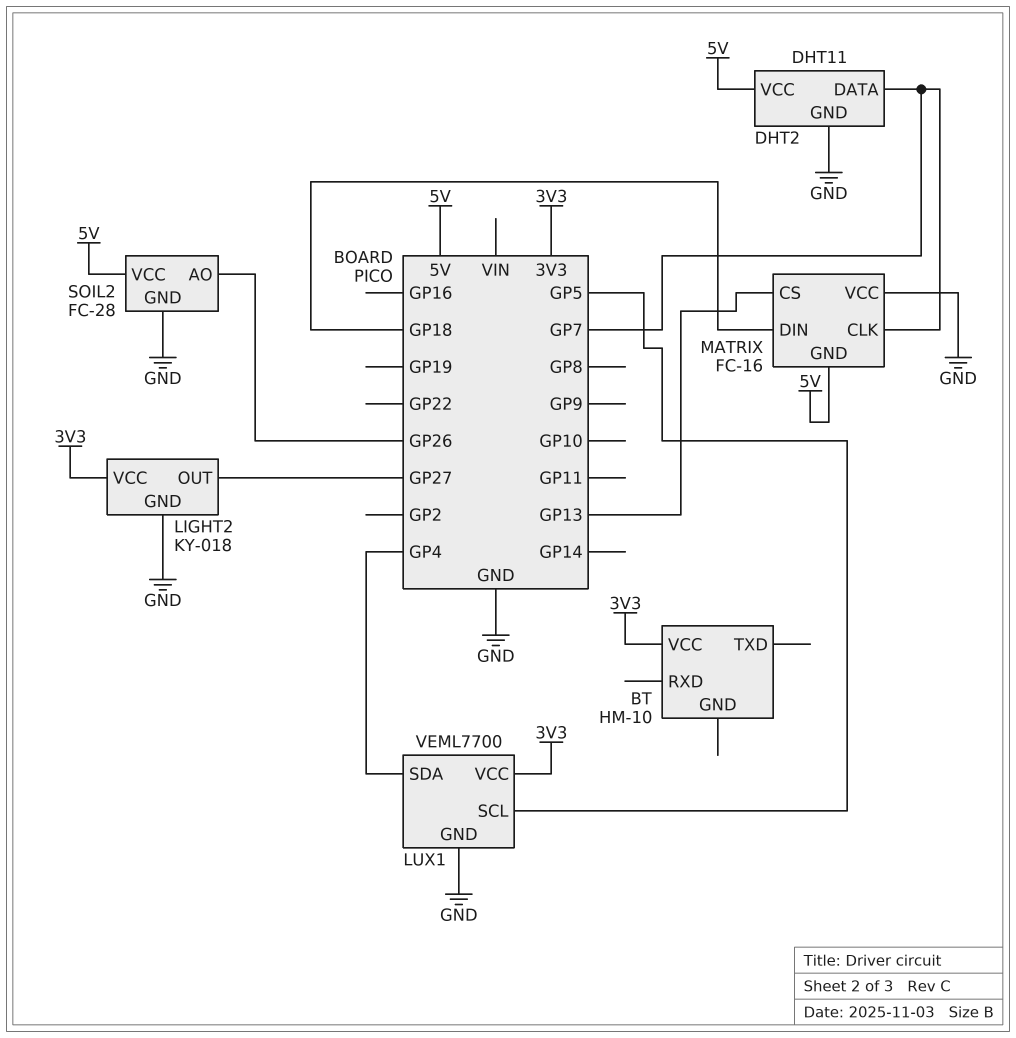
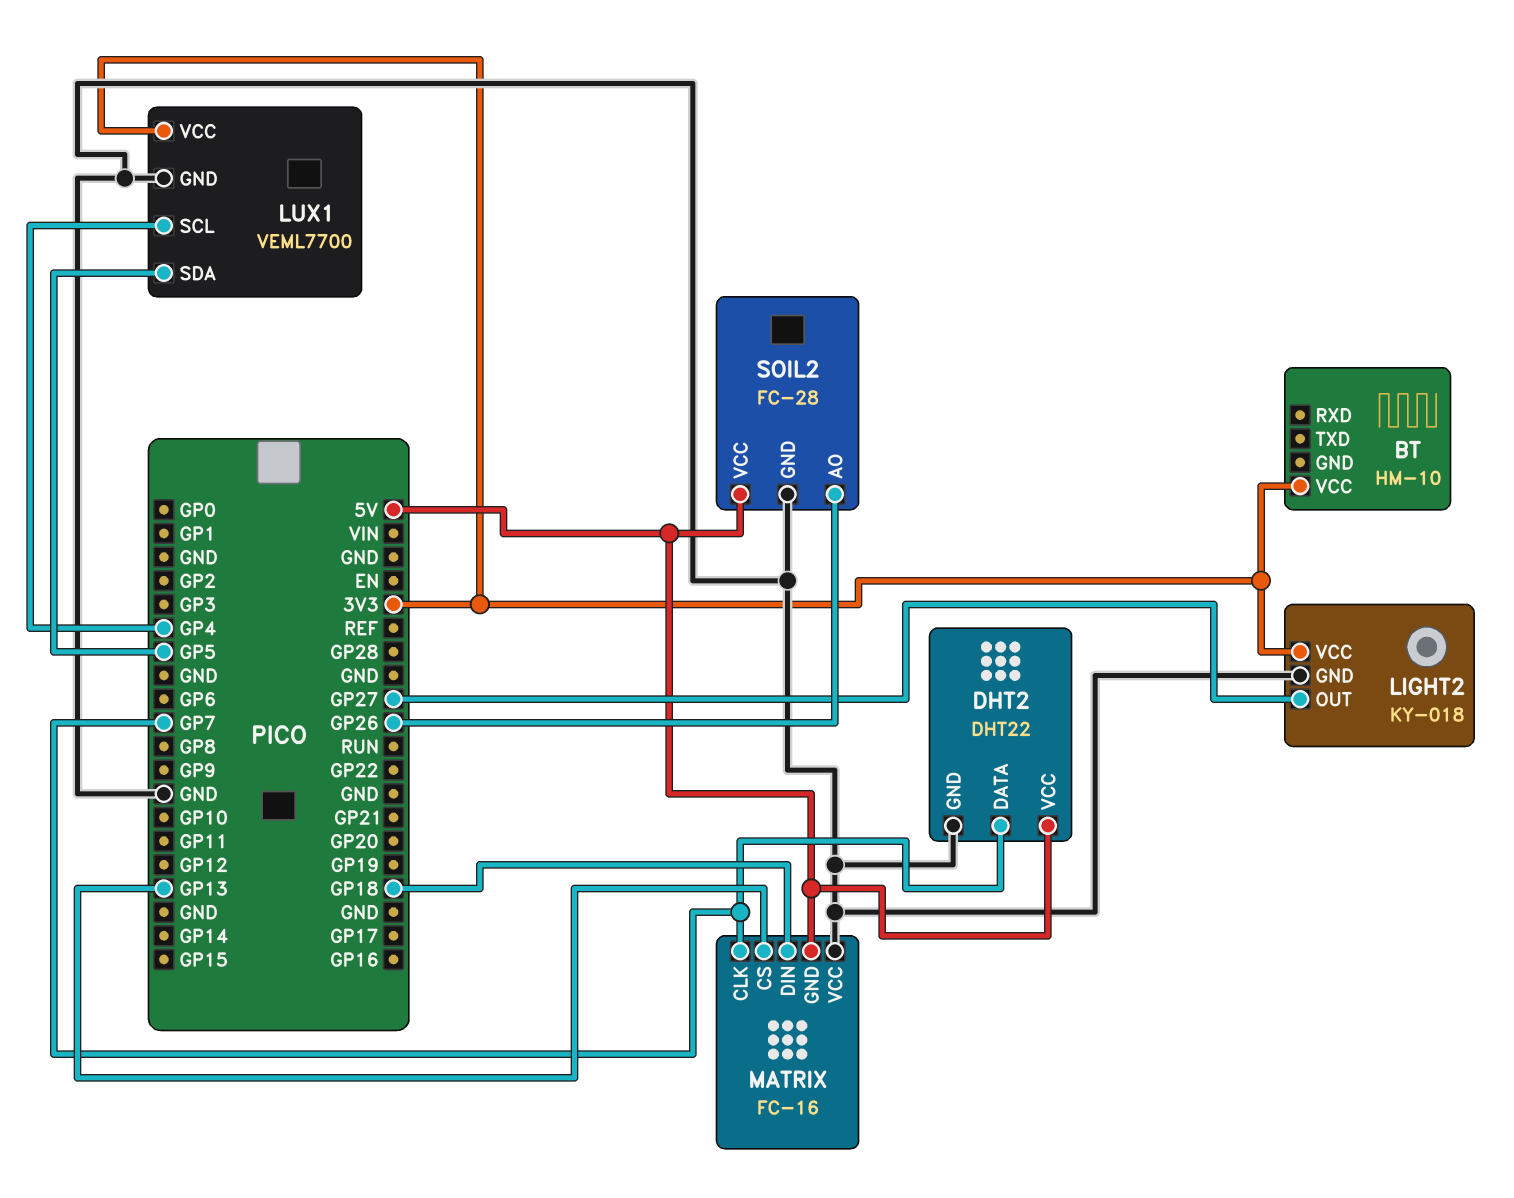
DHT2: DHT11 -> DHT22
LUX1 pin SCL: GP5 -> GP4
LUX1 pin SDA: GP4 -> GP5

